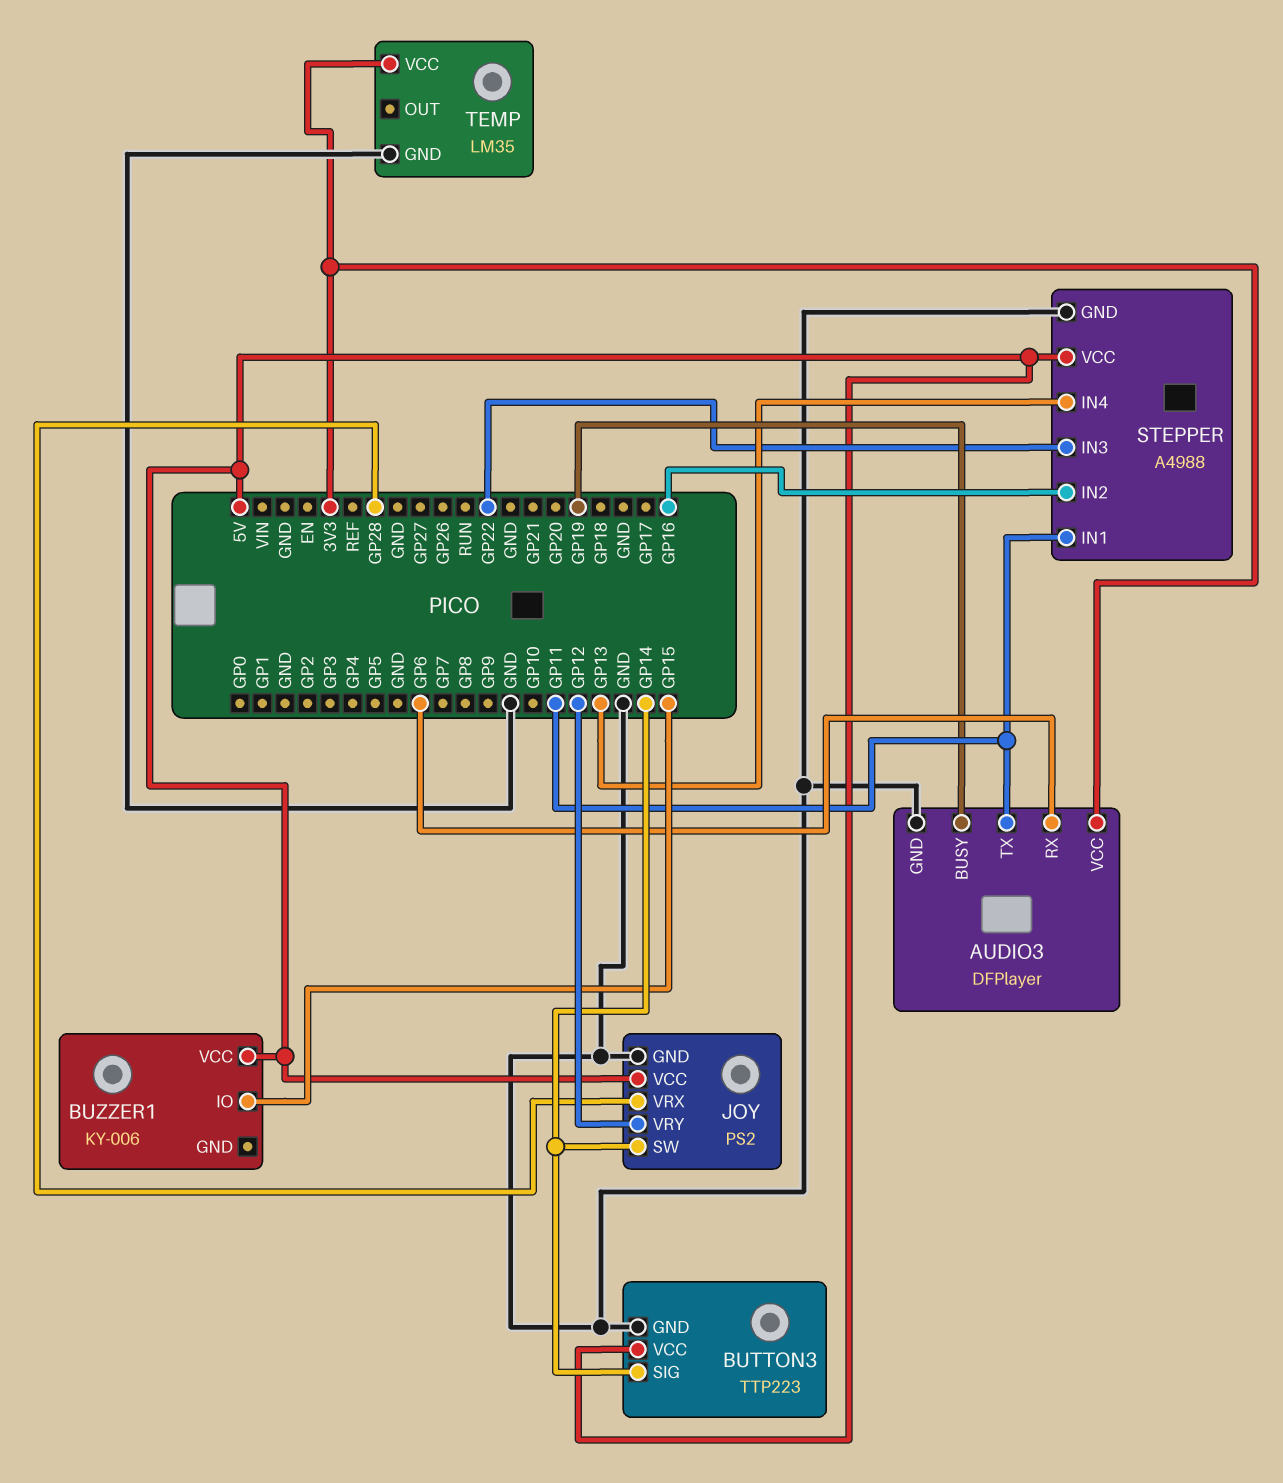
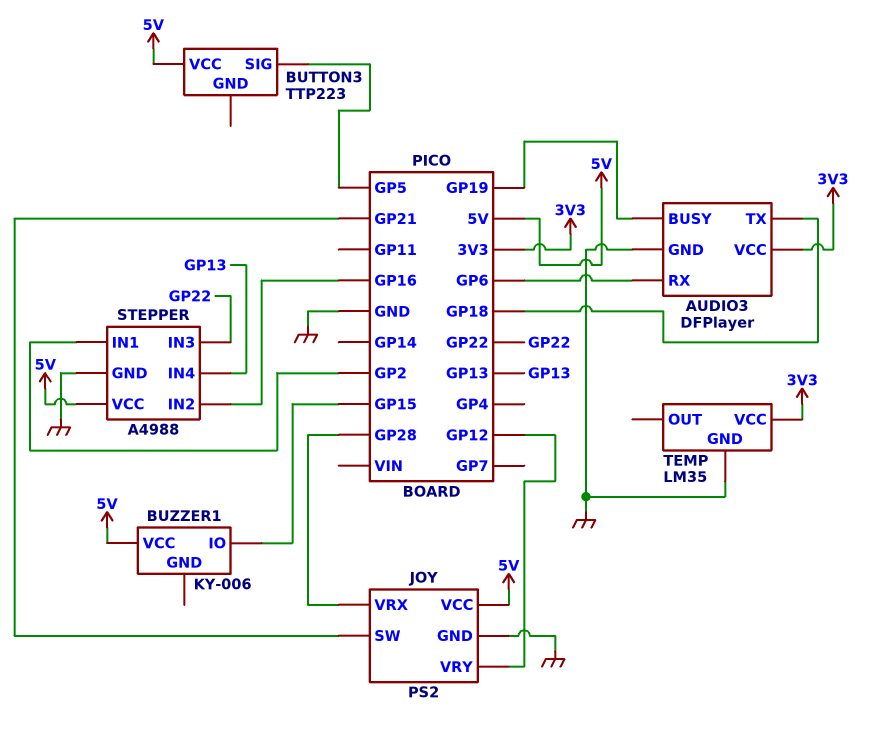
AUDIO3 pin TX: GP11 -> GP18
BUTTON3 pin GND: GND -> none
BUTTON3 pin SIG: GP14 -> GP5
JOY pin SW: GP14 -> GP21
STEPPER pin IN1: GP11 -> GP2

